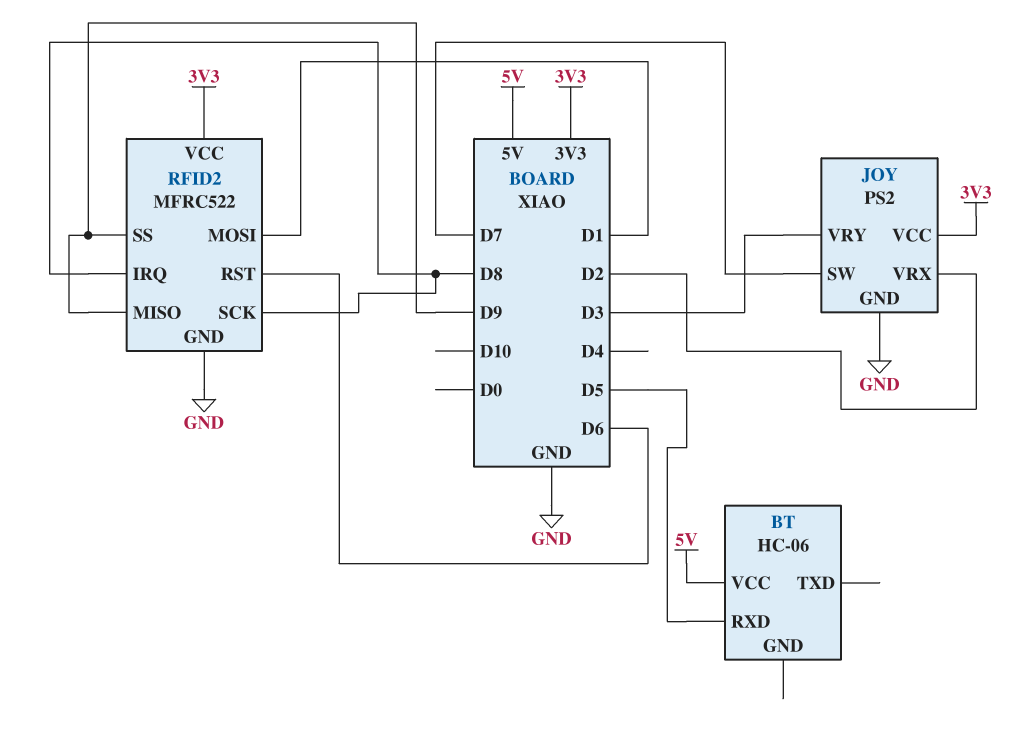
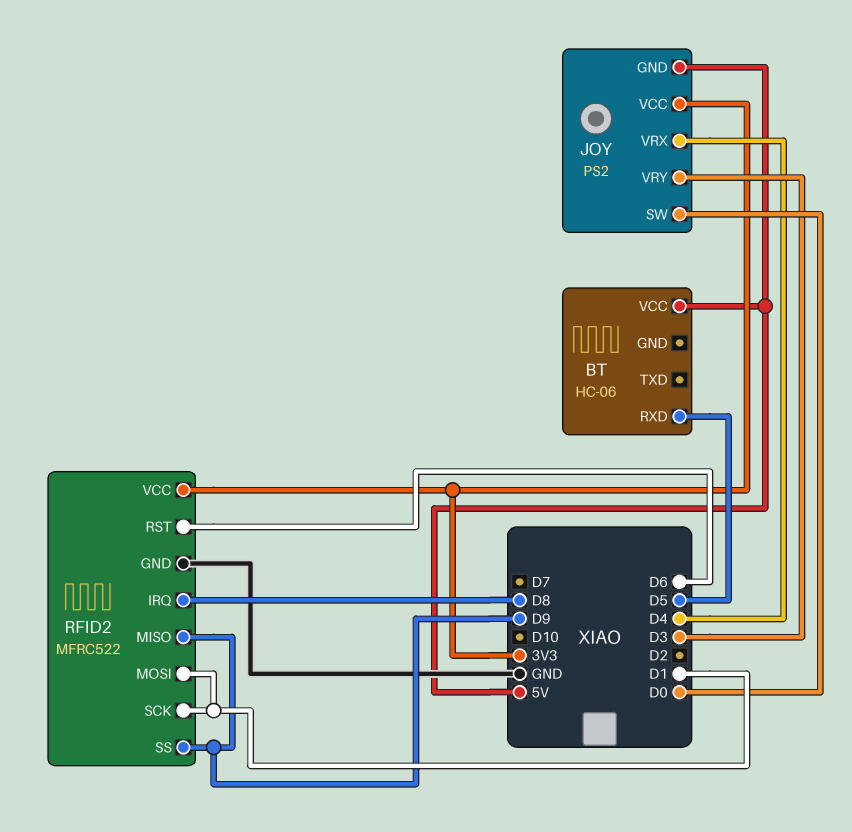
JOY pin GND: GND -> 5V
JOY pin SW: D7 -> D0
JOY pin VRX: D2 -> D4
RFID2 pin SCK: D8 -> D1

